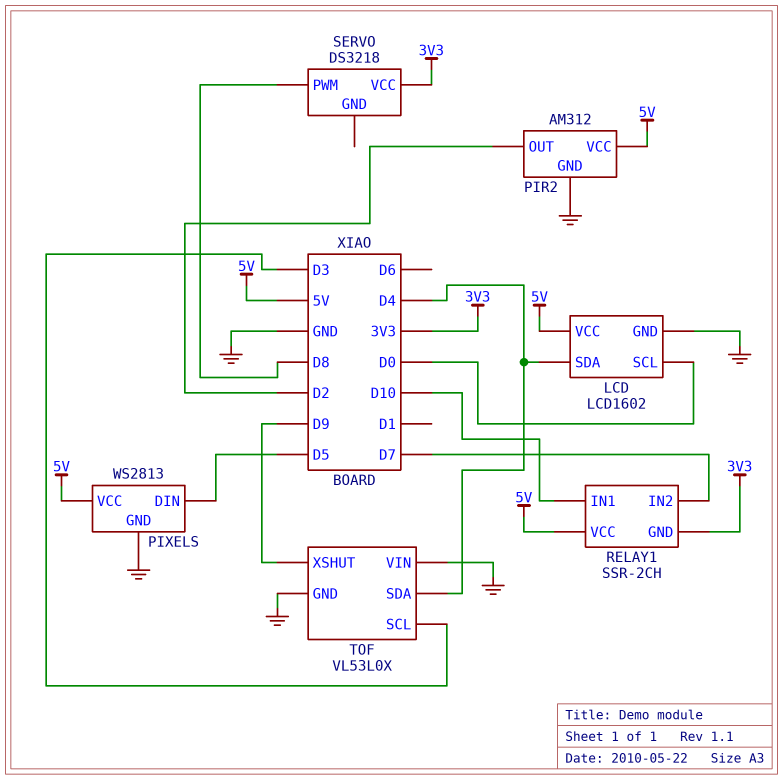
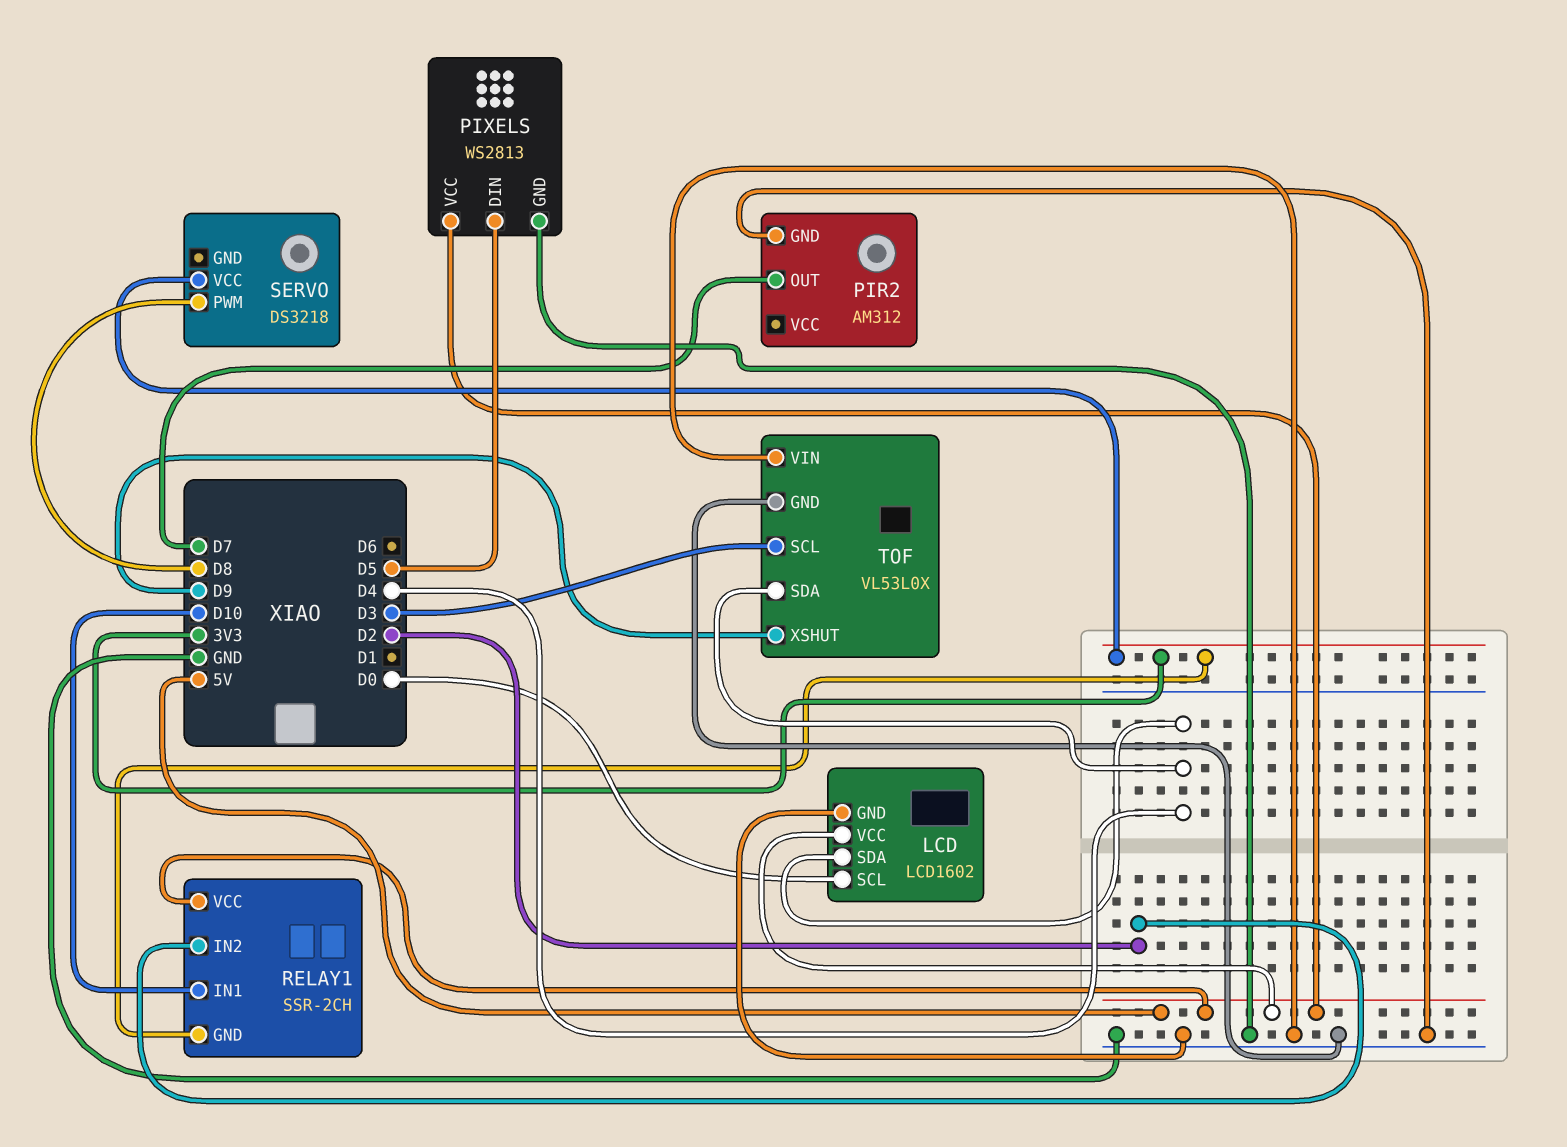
PIR2 pin OUT: D2 -> D7
PIR2 pin VCC: 5V -> none
RELAY1 pin IN2: D7 -> D2

